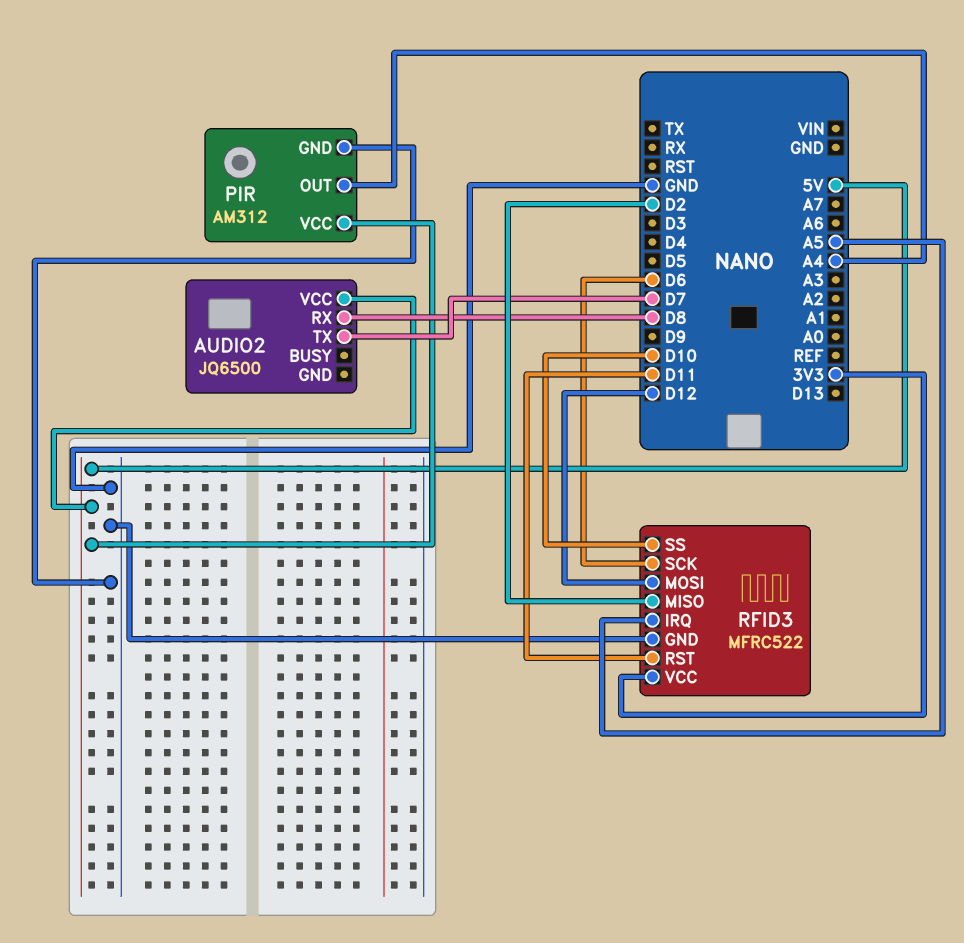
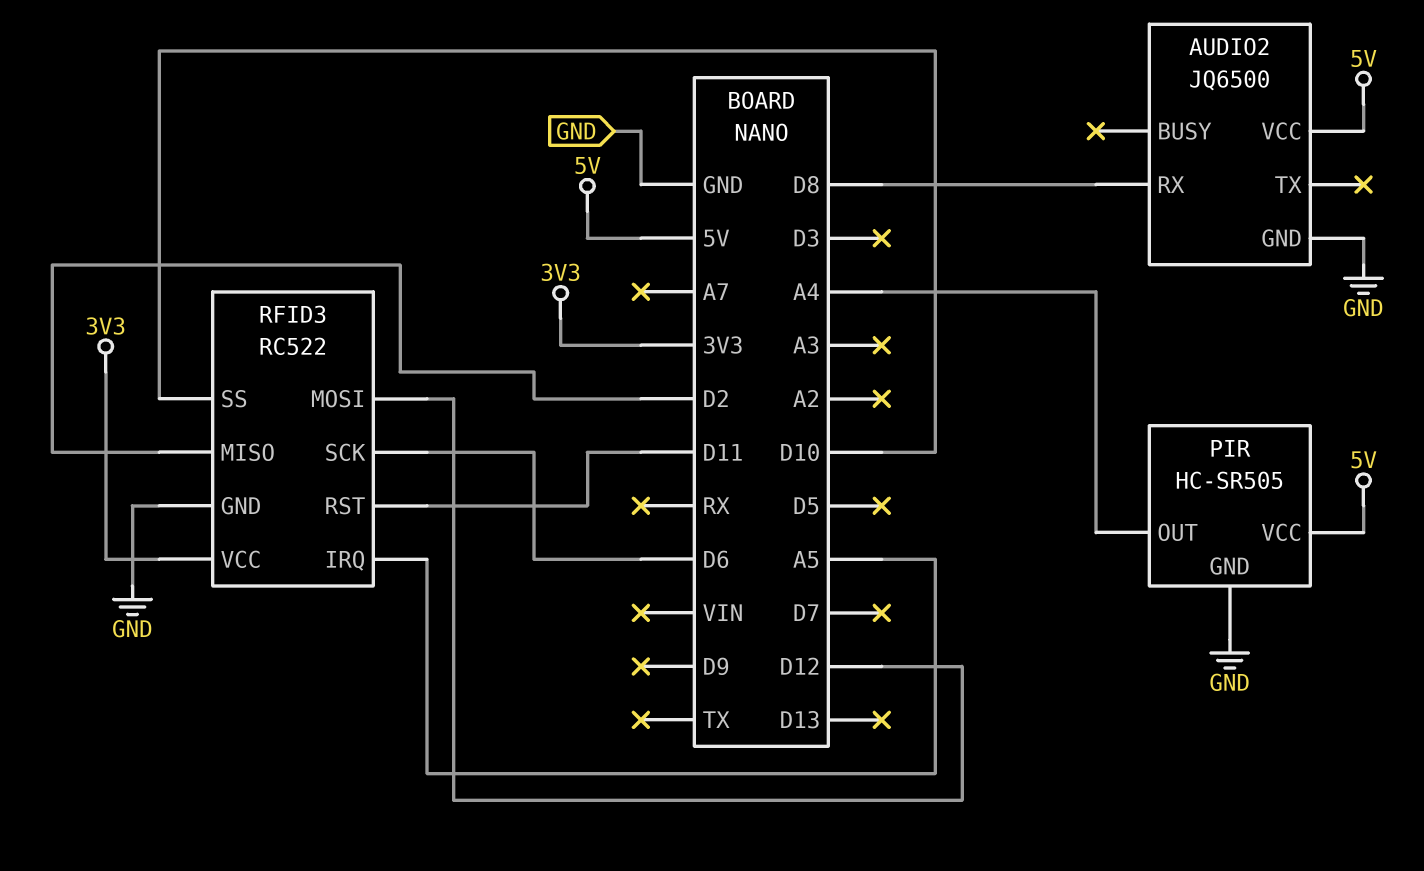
AUDIO2 pin GND: none -> GND
AUDIO2 pin TX: D7 -> none
PIR: AM312 -> HC-SR505
RFID3: MFRC522 -> RC522

